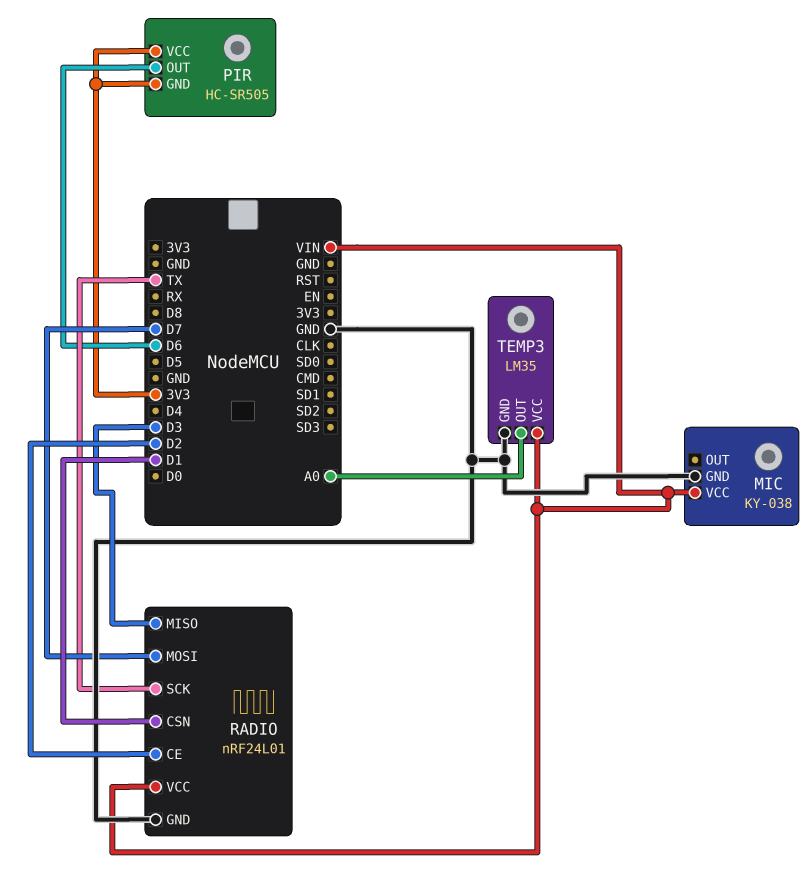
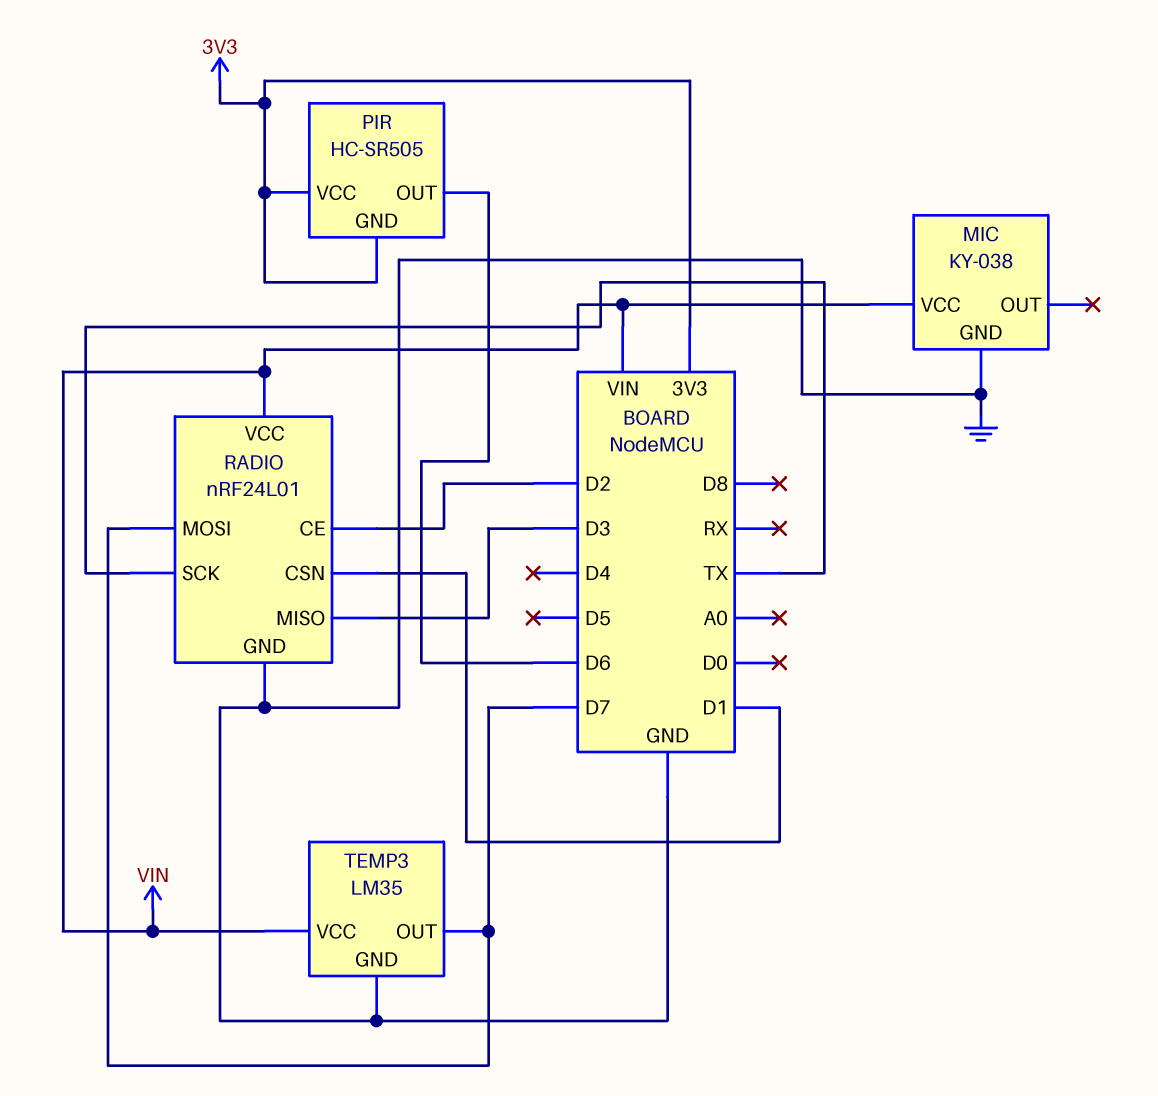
TEMP3 pin OUT: A0 -> D7

